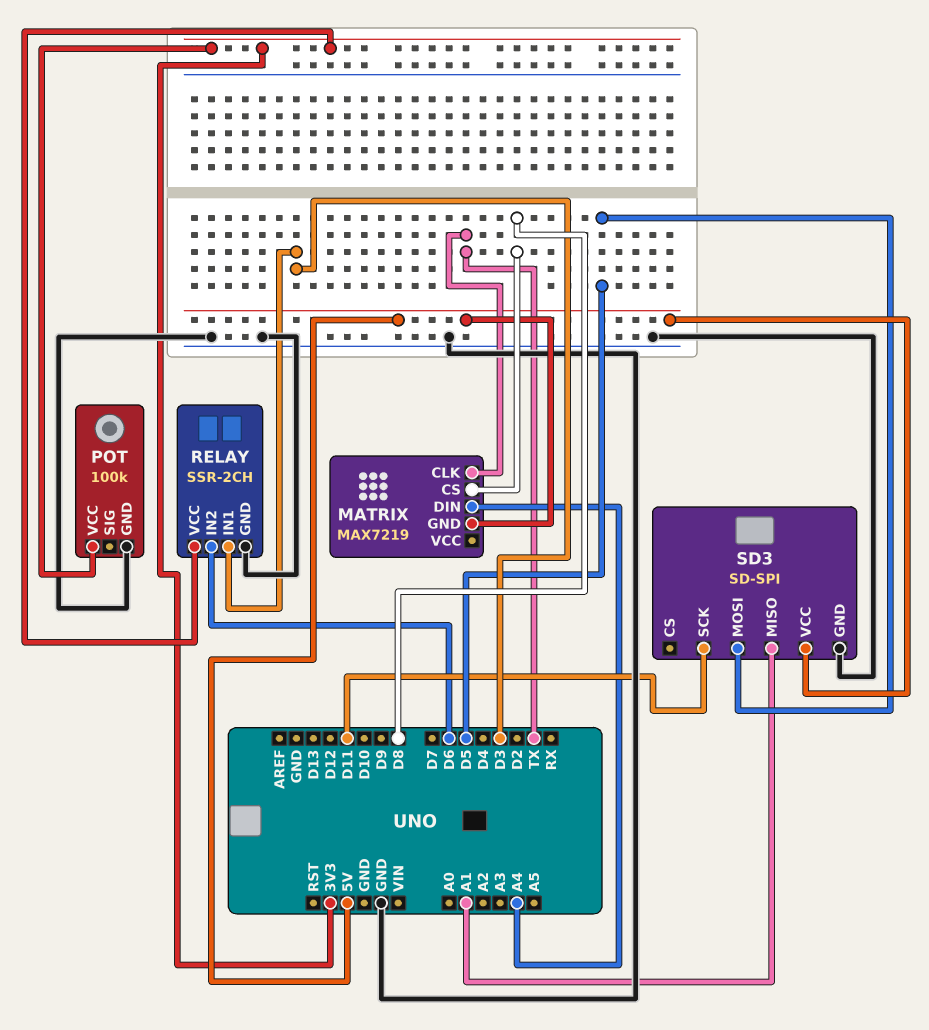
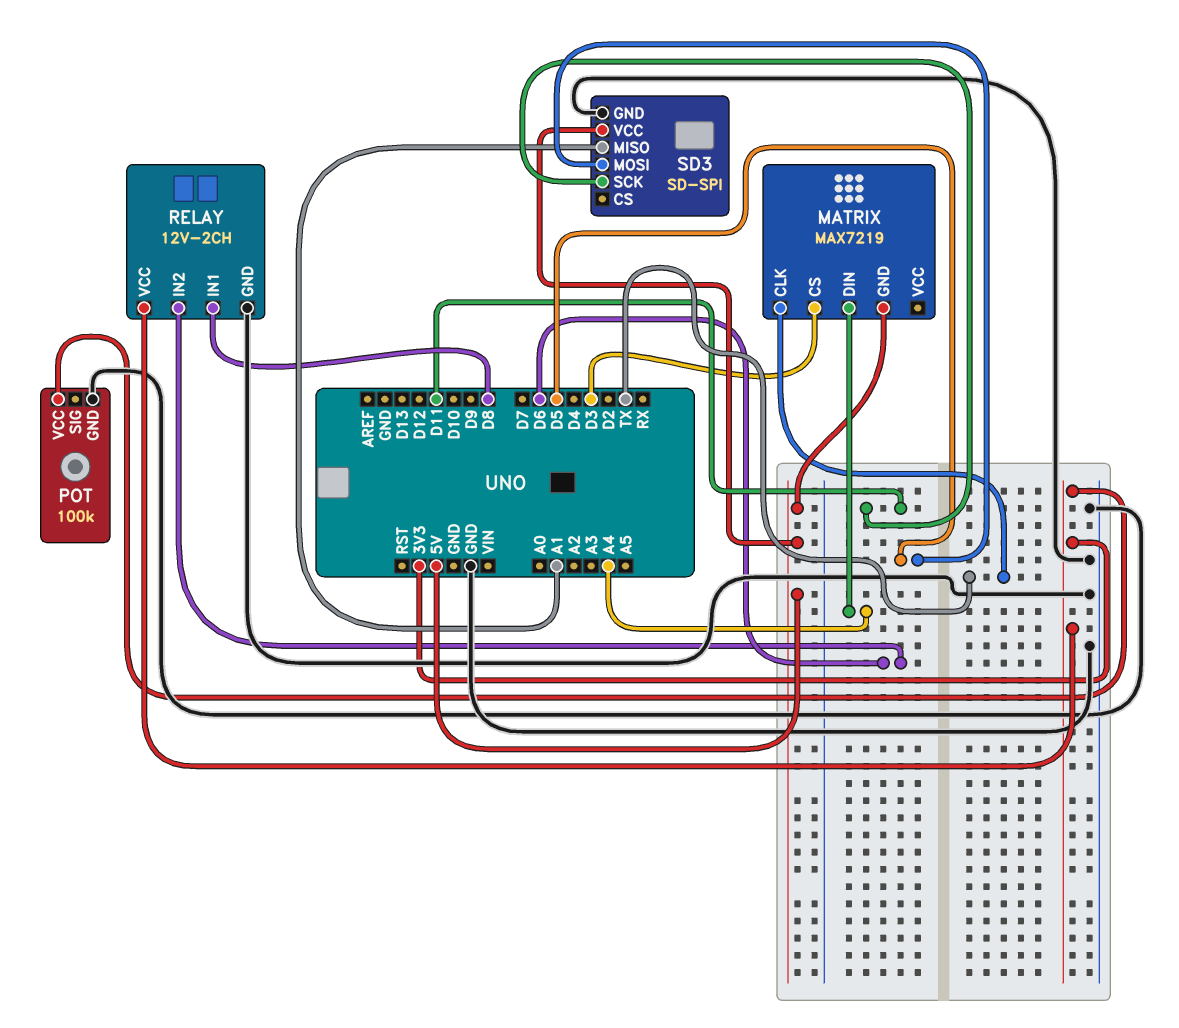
MATRIX pin CS: D8 -> D3
RELAY: SSR-2CH -> 12V-2CH
RELAY pin IN1: D3 -> D8

